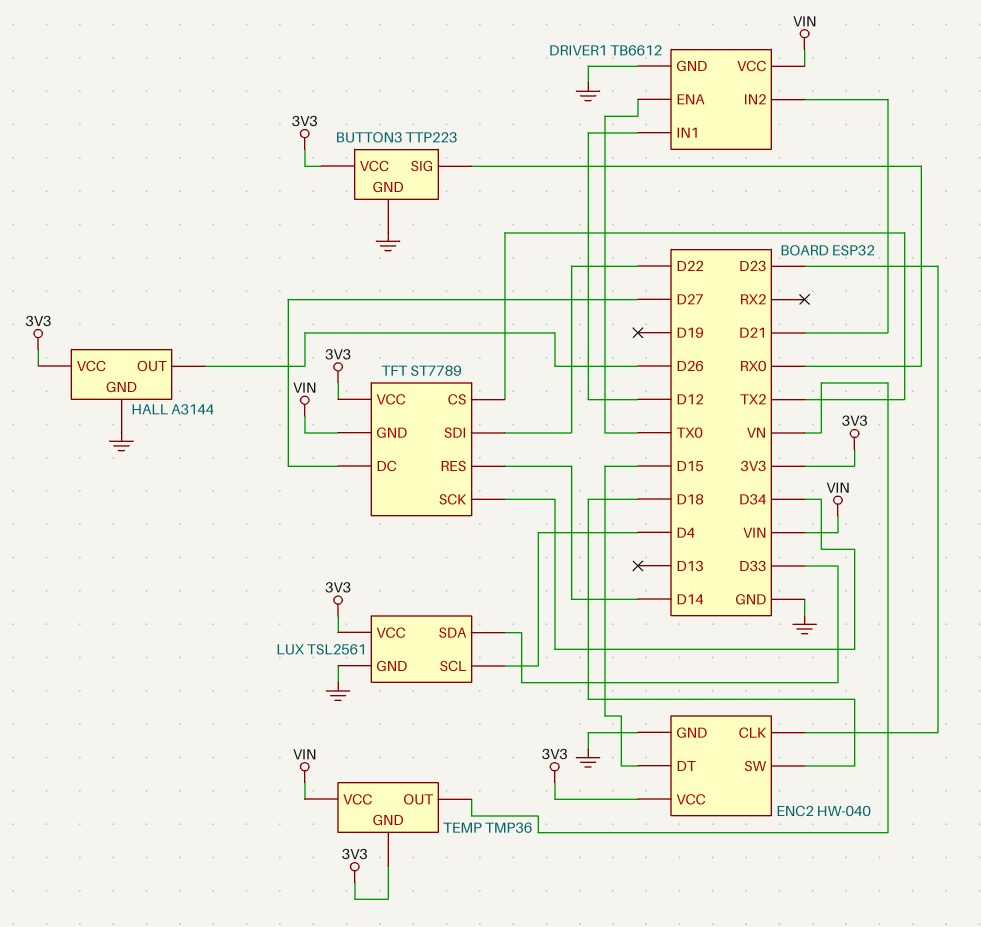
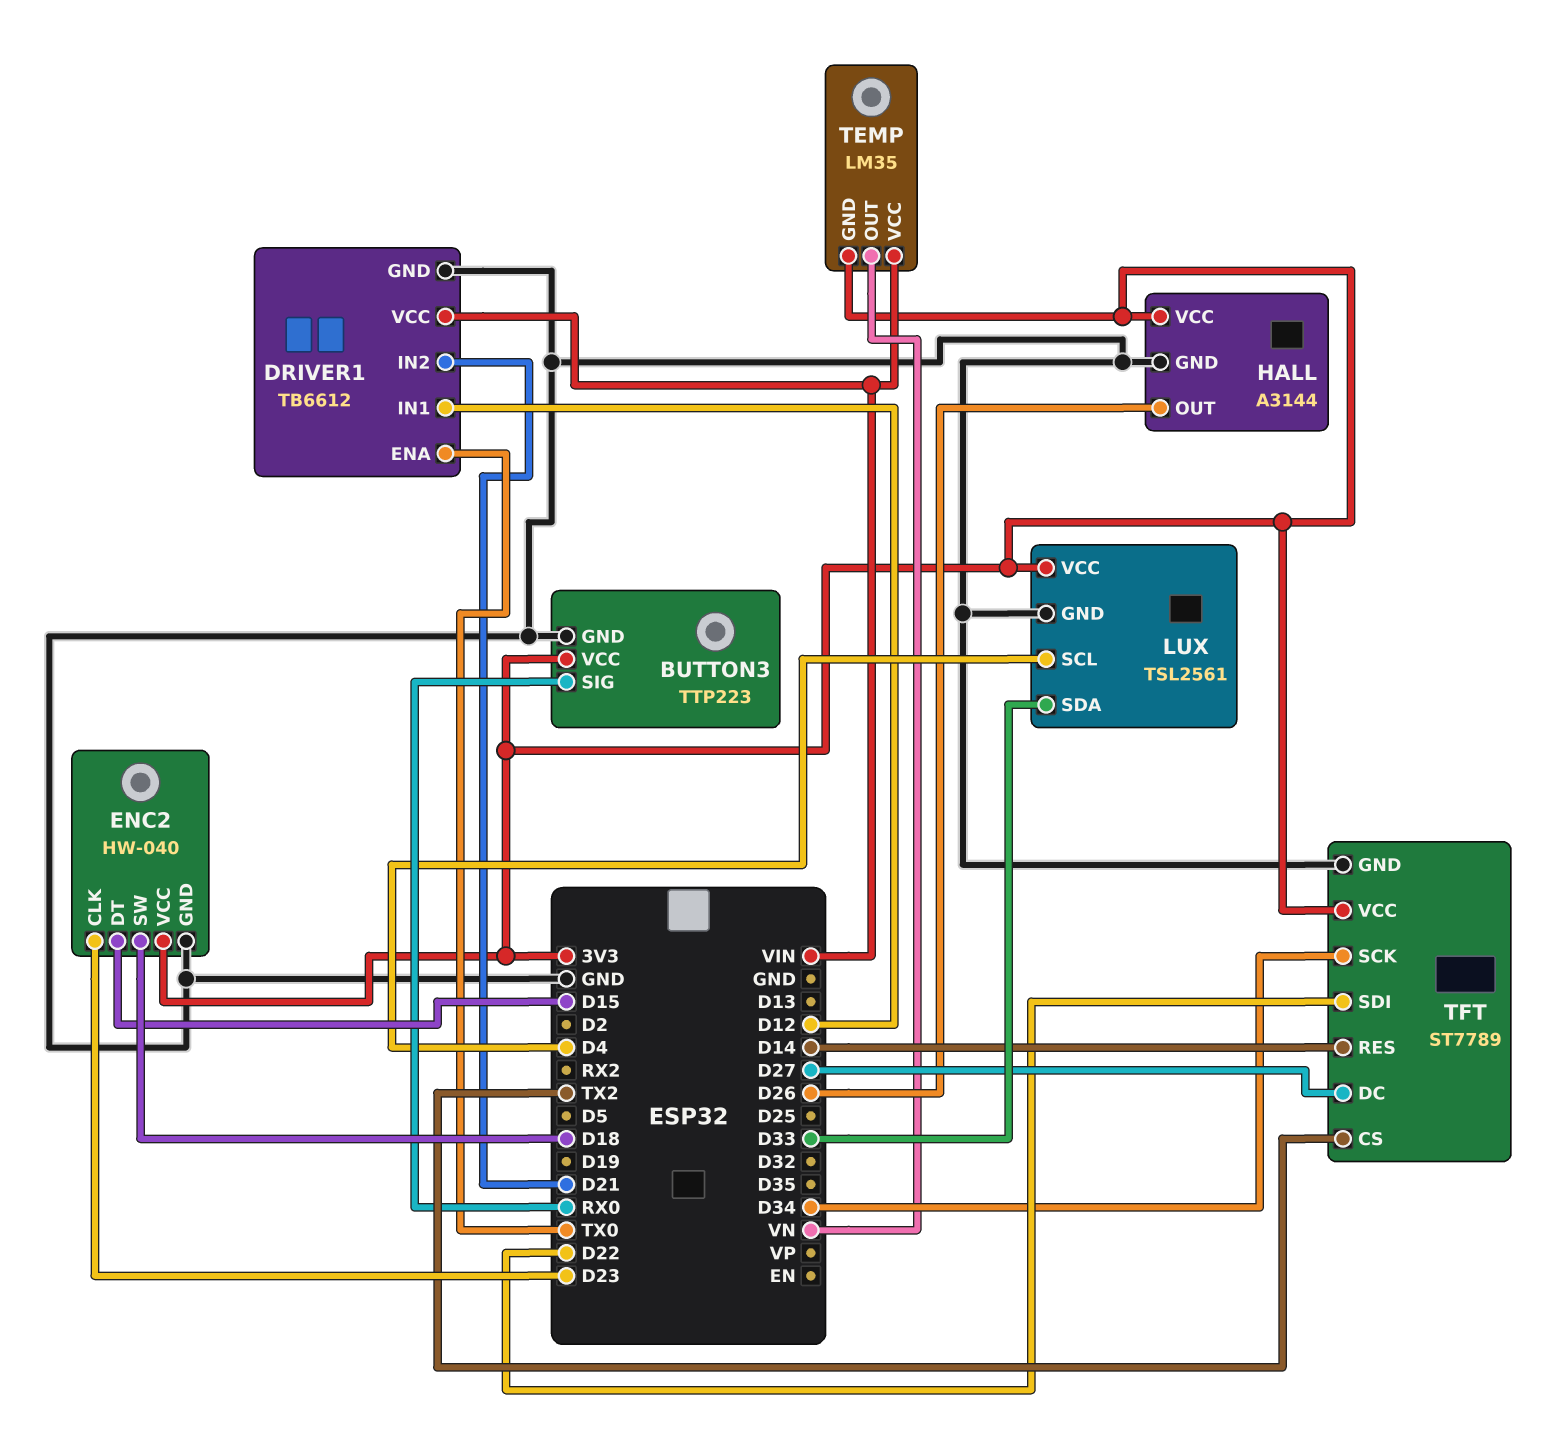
TEMP: TMP36 -> LM35
TFT pin GND: VIN -> GND

